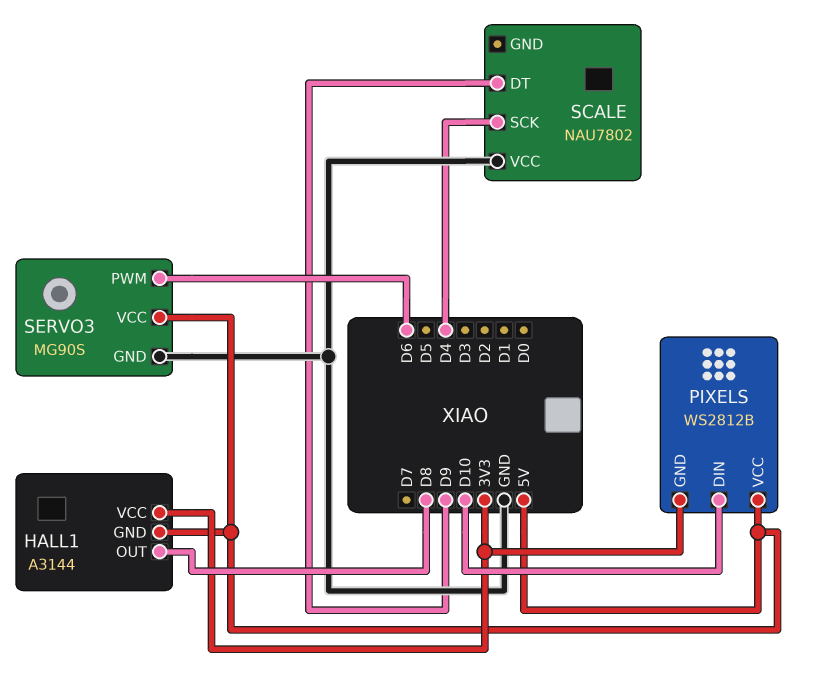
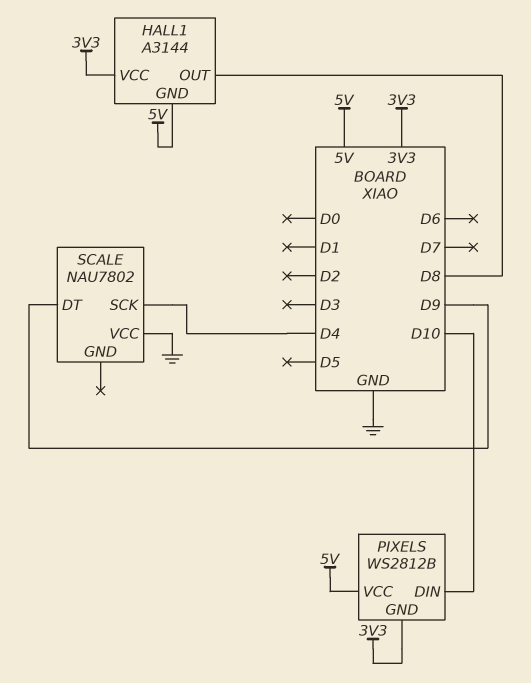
SERVO3: MG90S -> none
SERVO3 pin GND: GND -> none
SERVO3 pin PWM: D6 -> none
SERVO3 pin VCC: 5V -> none

